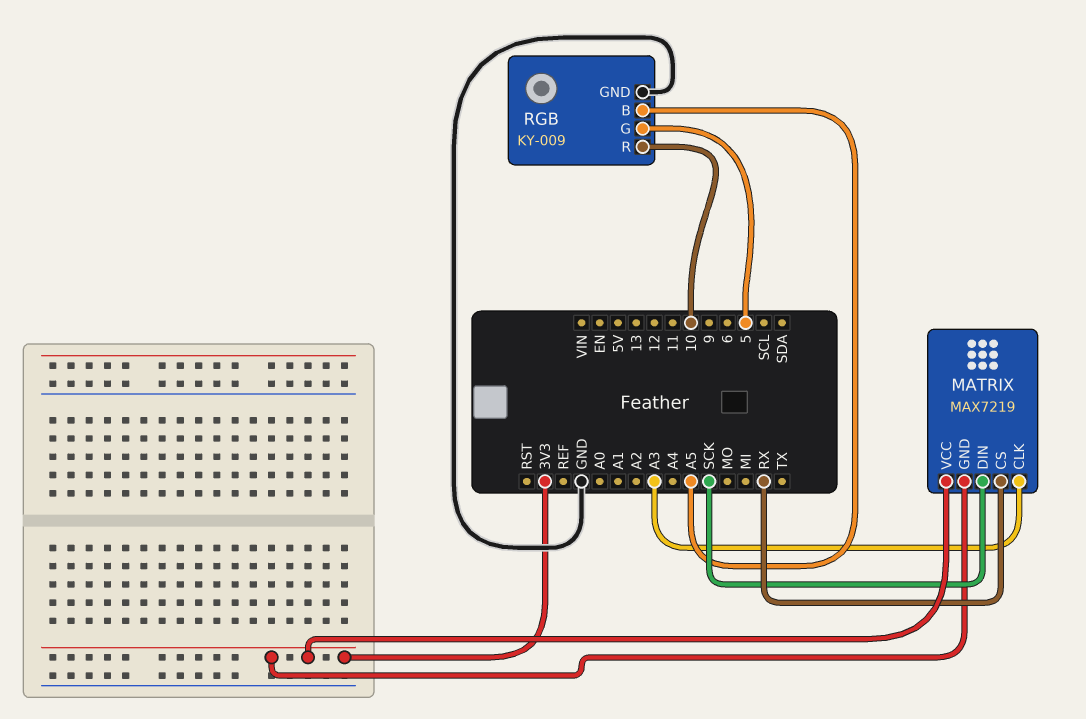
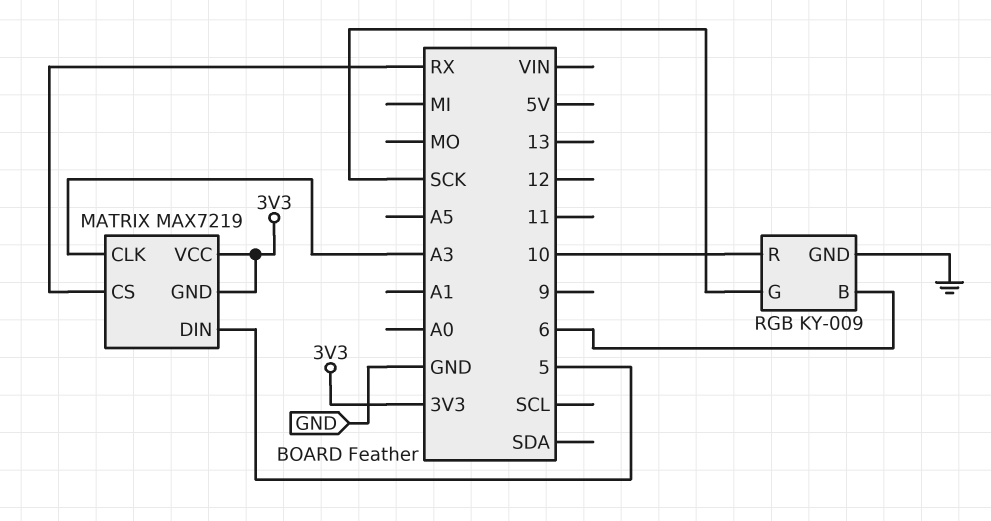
MATRIX pin DIN: SCK -> 5
RGB pin B: A5 -> 6
RGB pin G: 5 -> SCK

